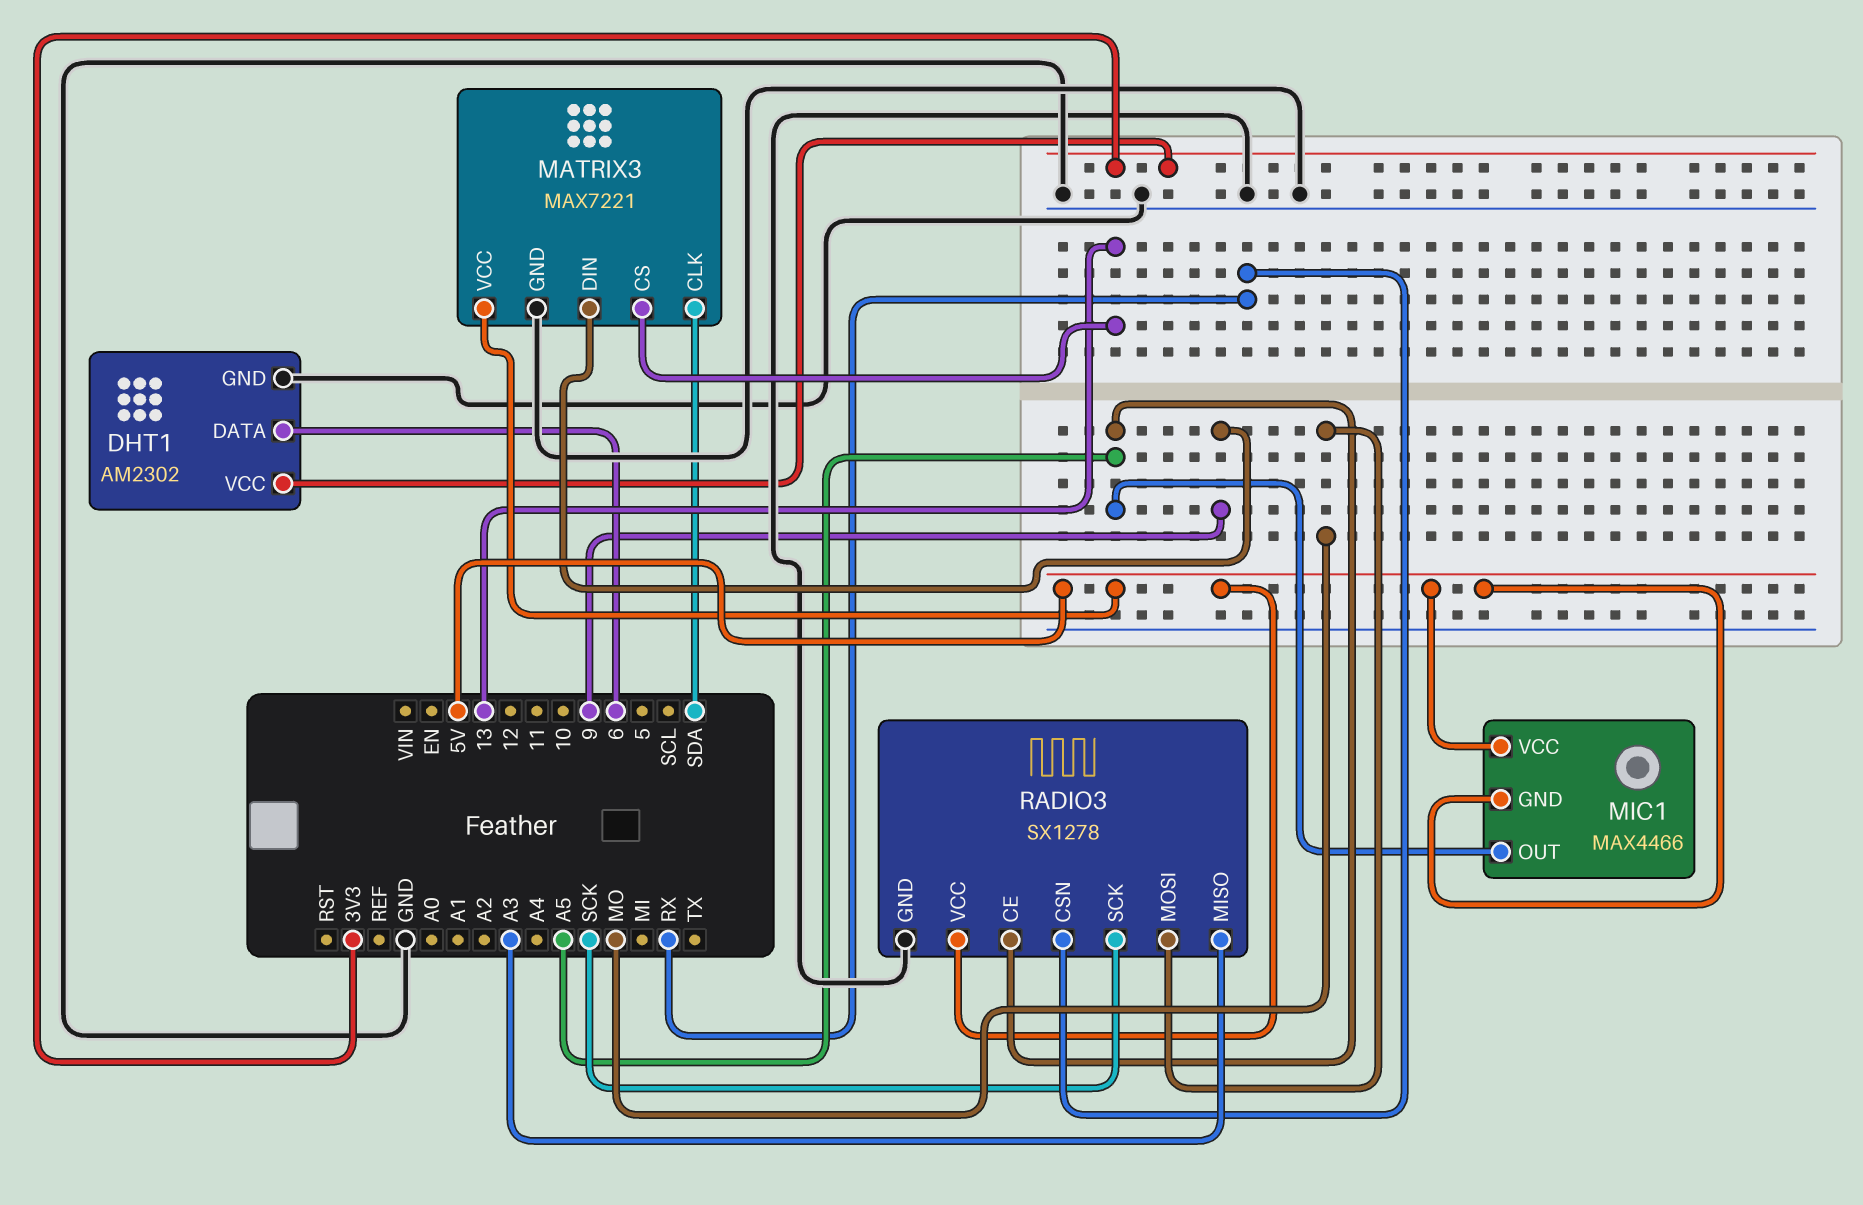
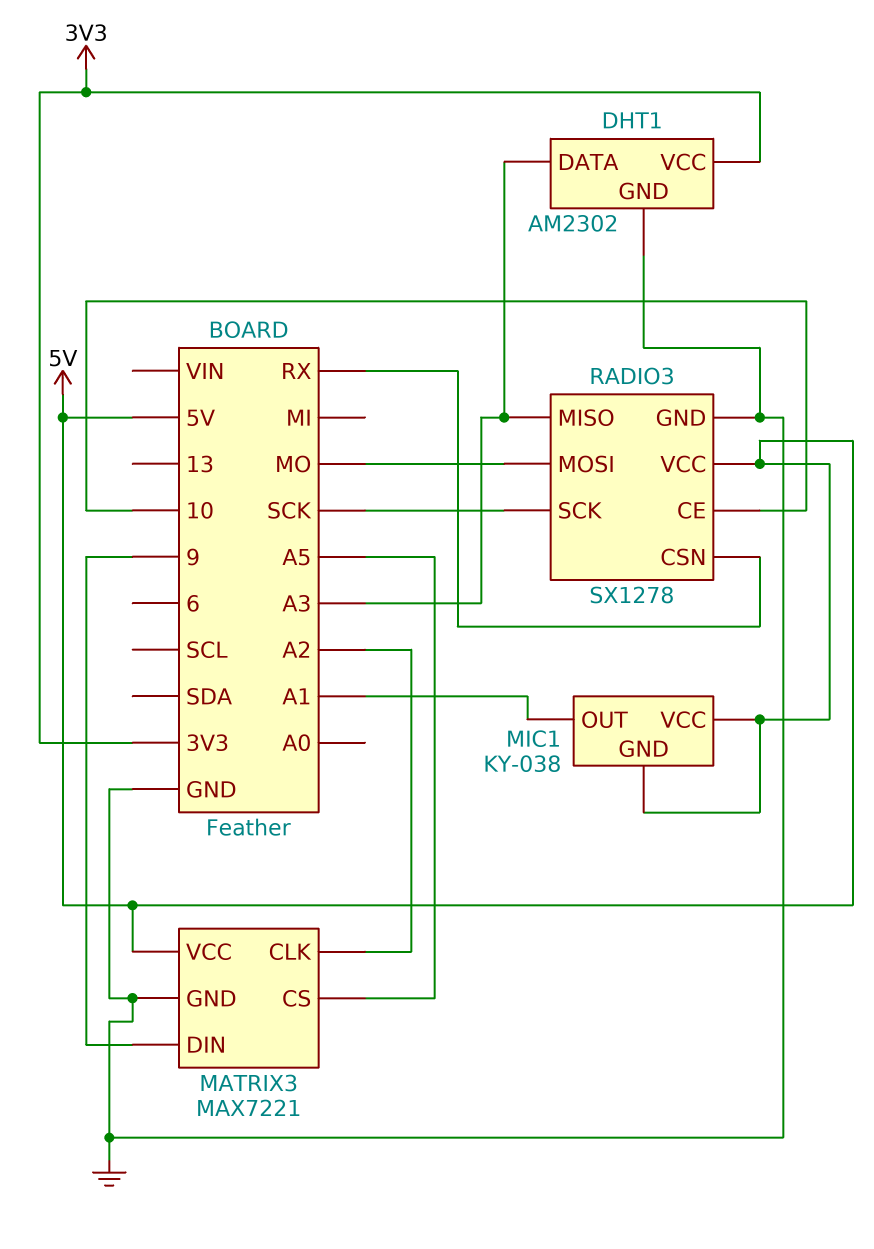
DHT1 pin DATA: 6 -> A3
MATRIX3 pin CLK: SDA -> A2
MATRIX3 pin CS: 13 -> A5
MIC1: MAX4466 -> KY-038
MIC1 pin OUT: A5 -> A1
RADIO3 pin CE: A5 -> 10

